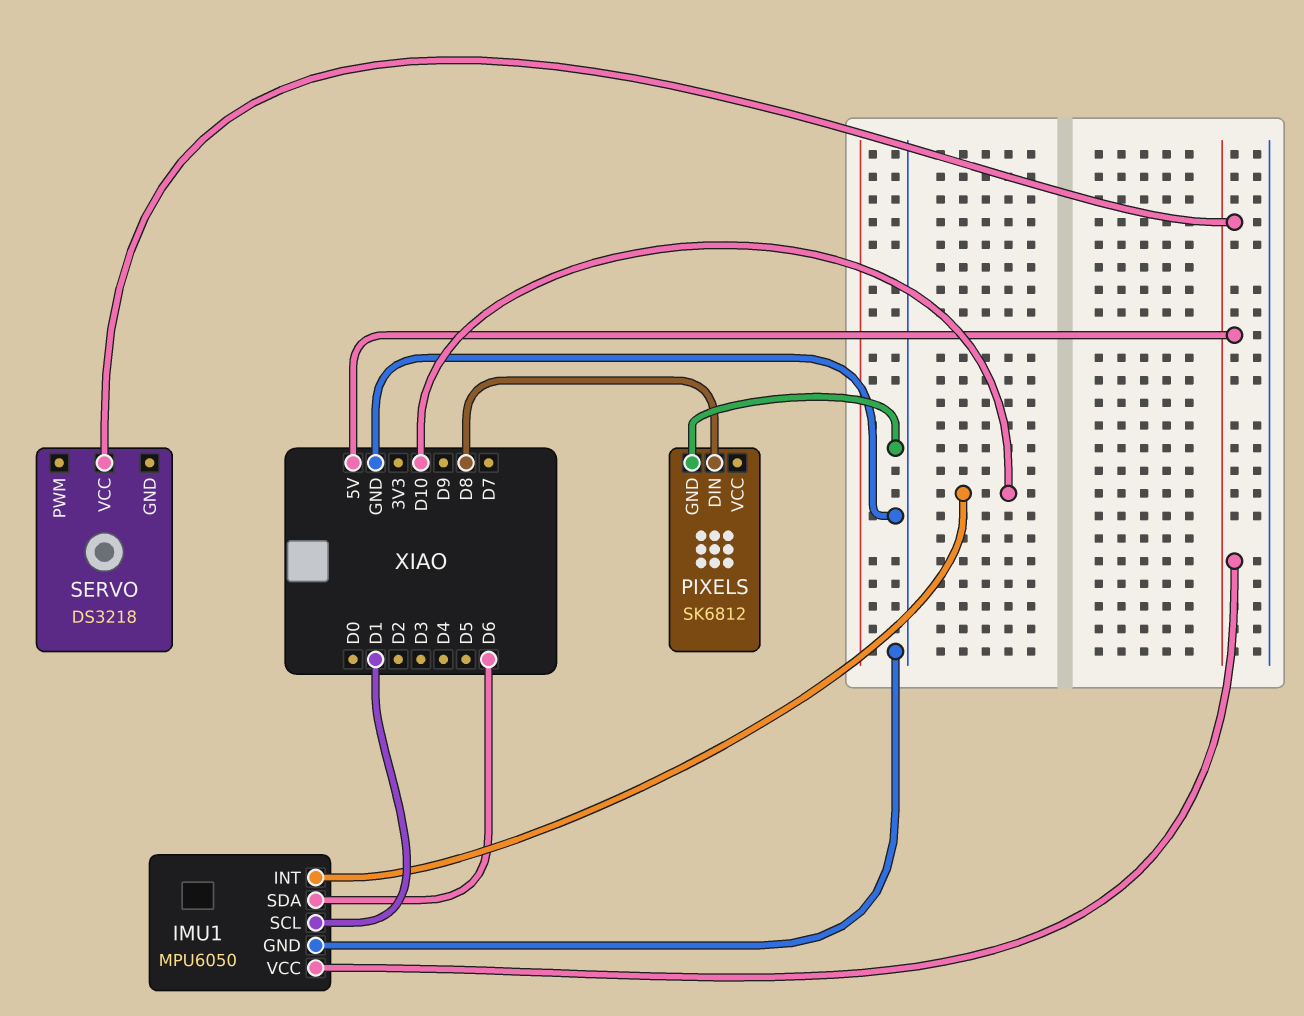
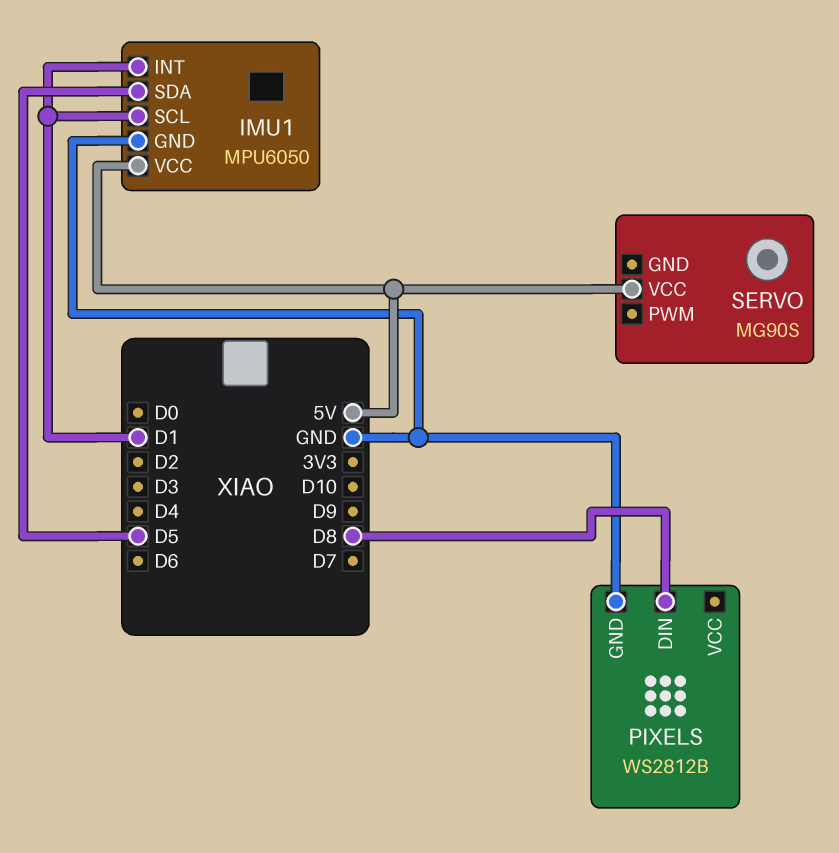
IMU1 pin INT: D10 -> D1
IMU1 pin SDA: D6 -> D5
PIXELS: SK6812 -> WS2812B
SERVO: DS3218 -> MG90S

